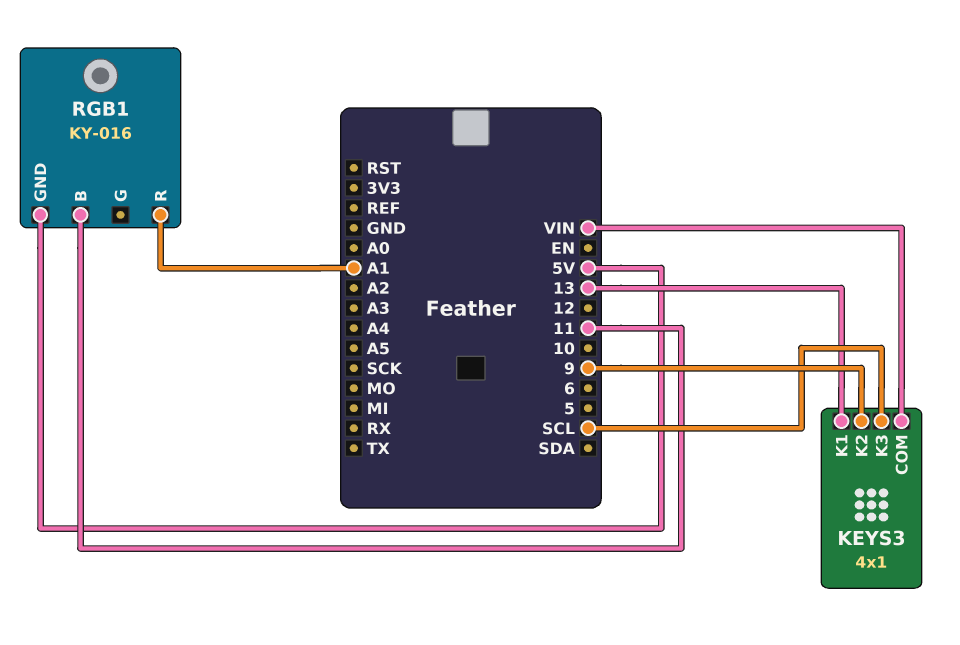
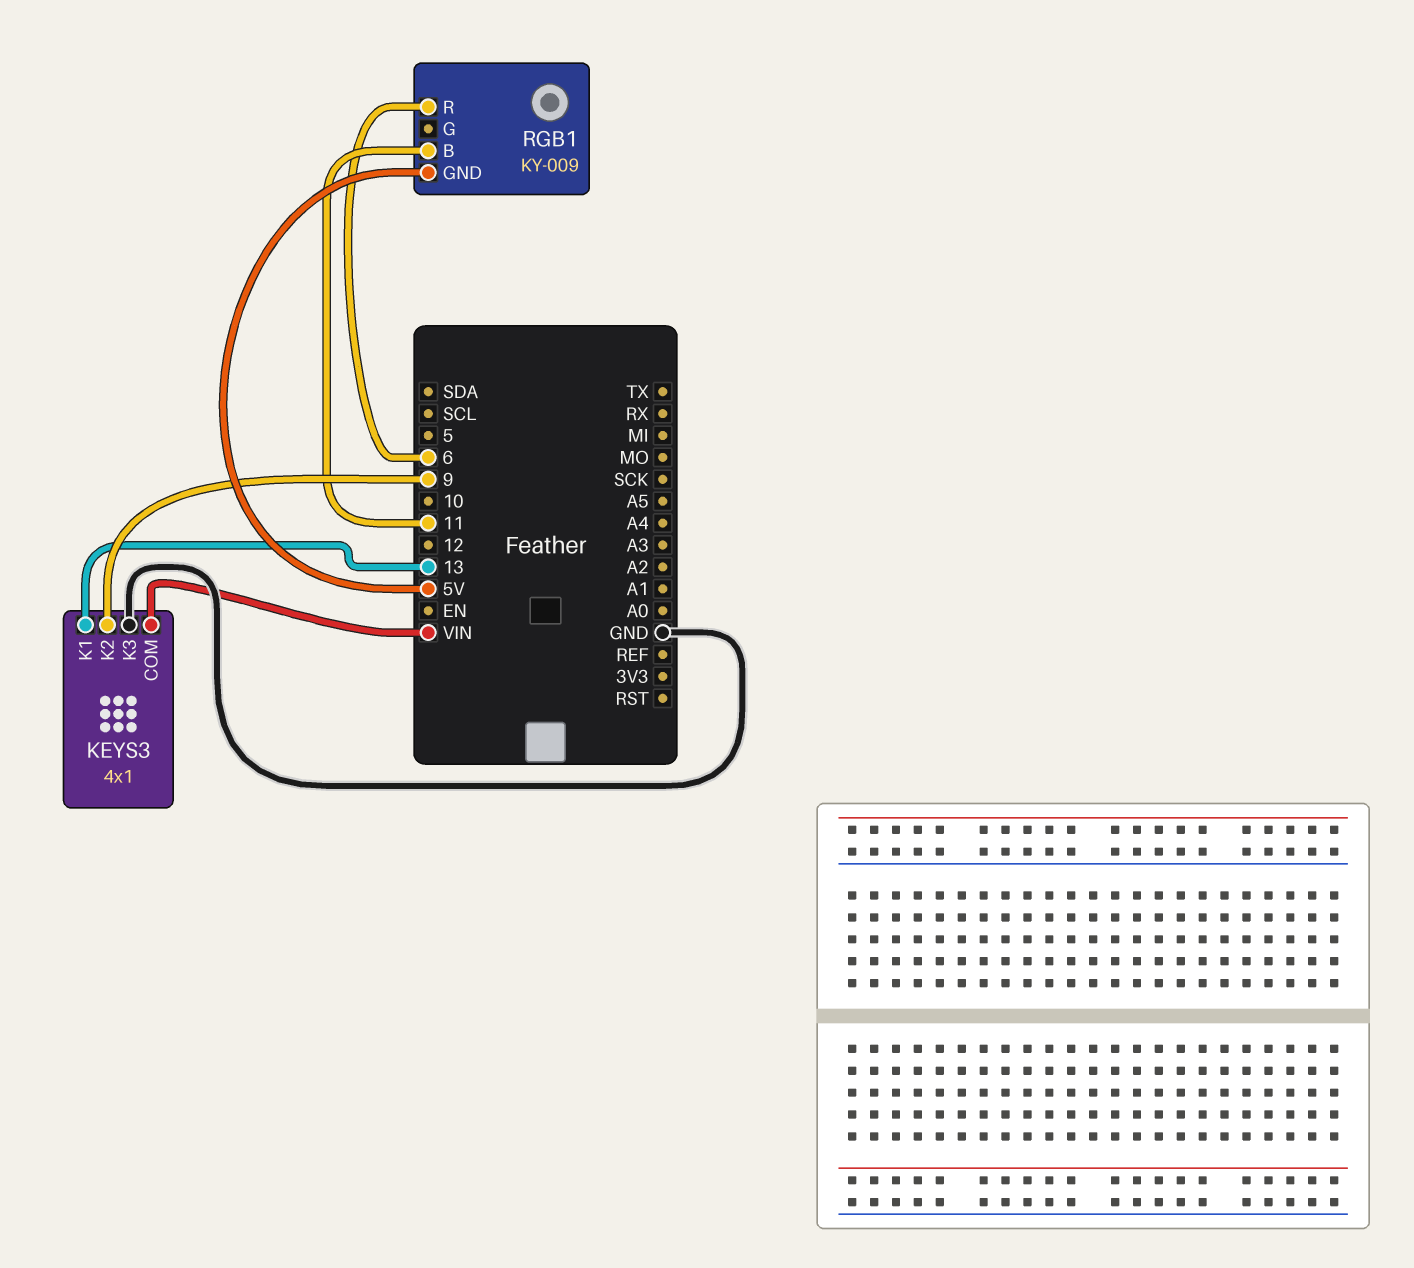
KEYS3 pin K3: SCL -> GND
RGB1: KY-016 -> KY-009
RGB1 pin R: A1 -> 6

